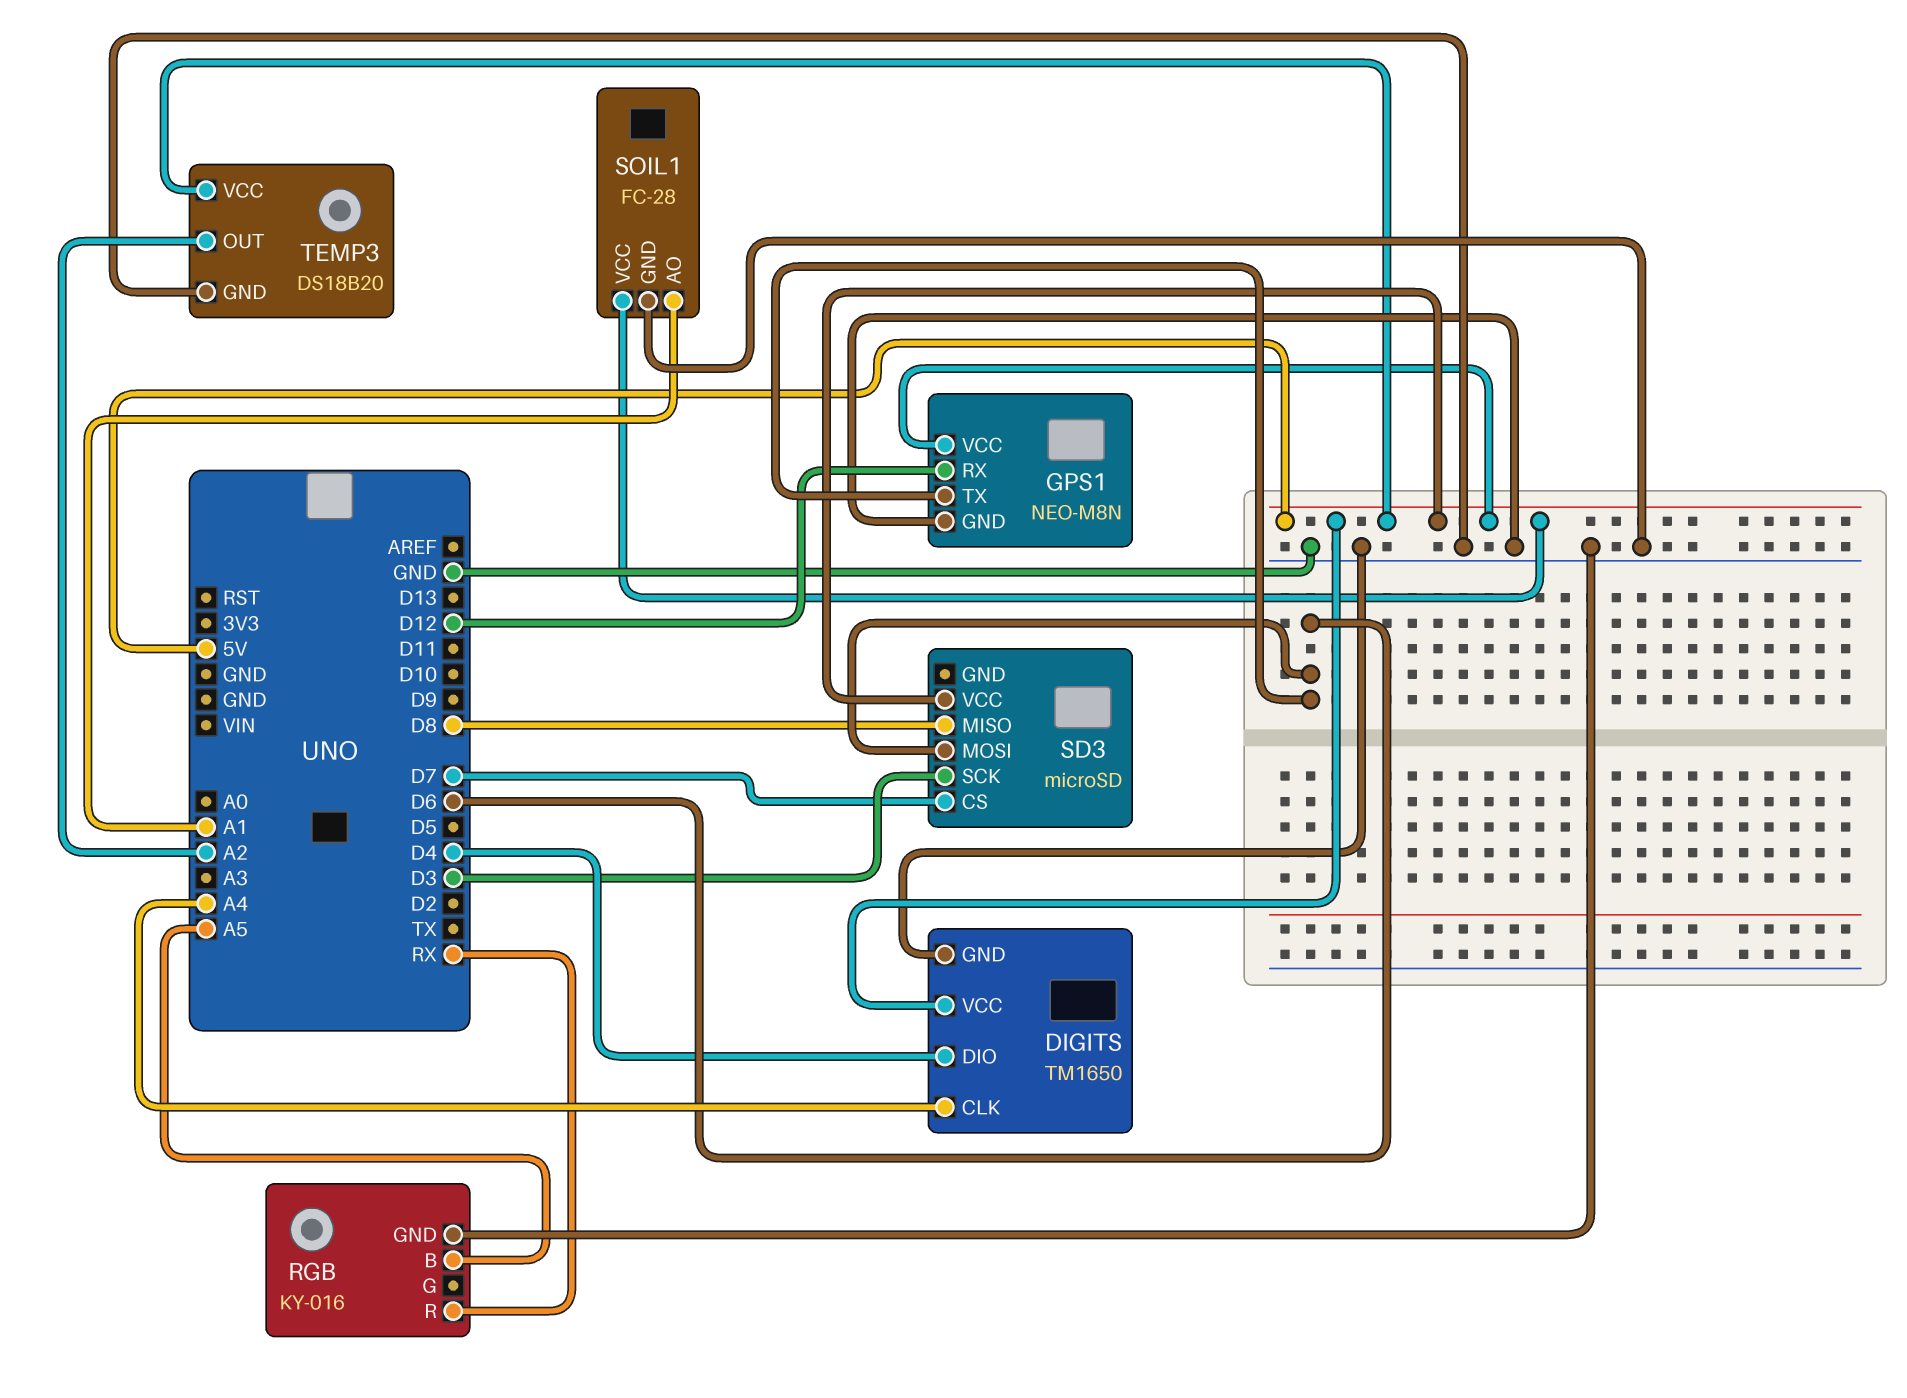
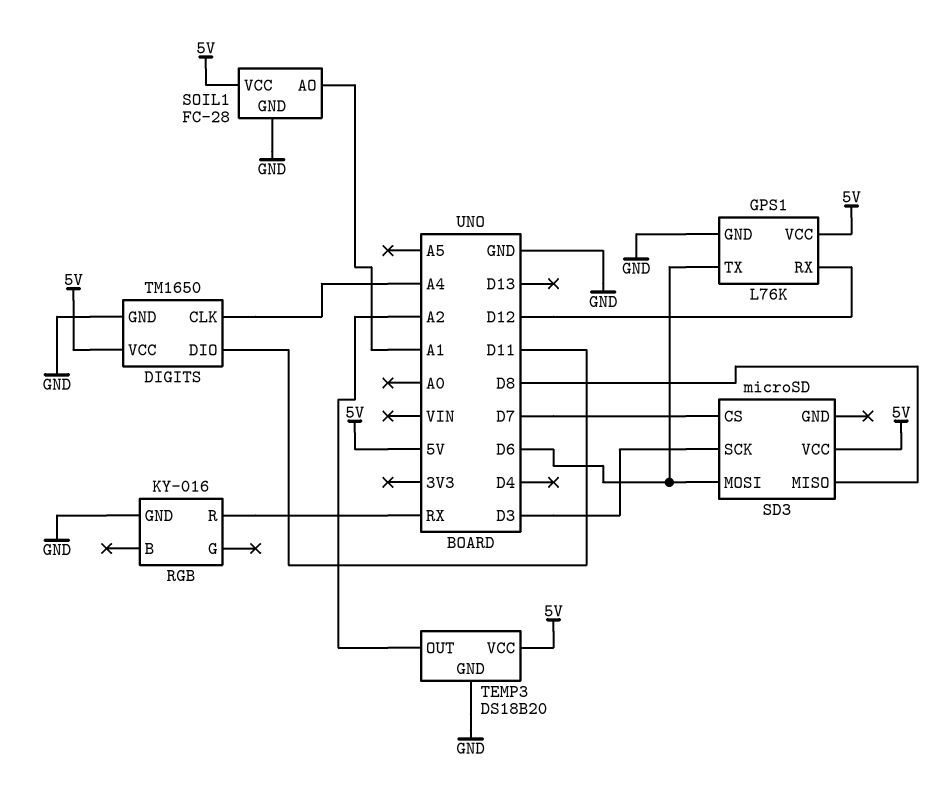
DIGITS pin DIO: D4 -> D11
GPS1: NEO-M8N -> L76K
RGB pin B: A5 -> none

